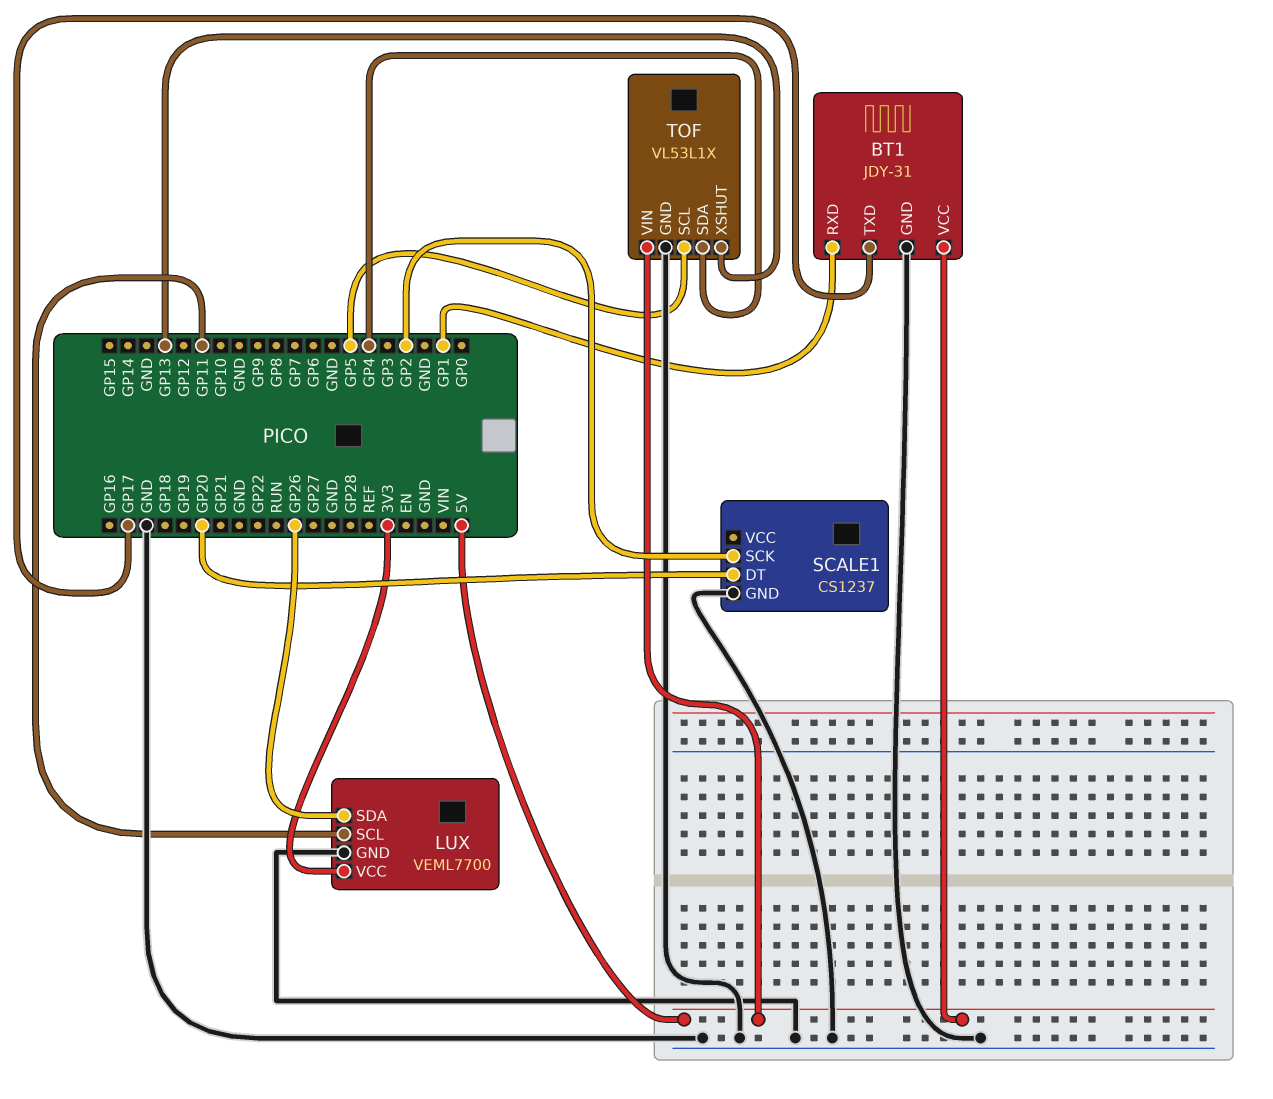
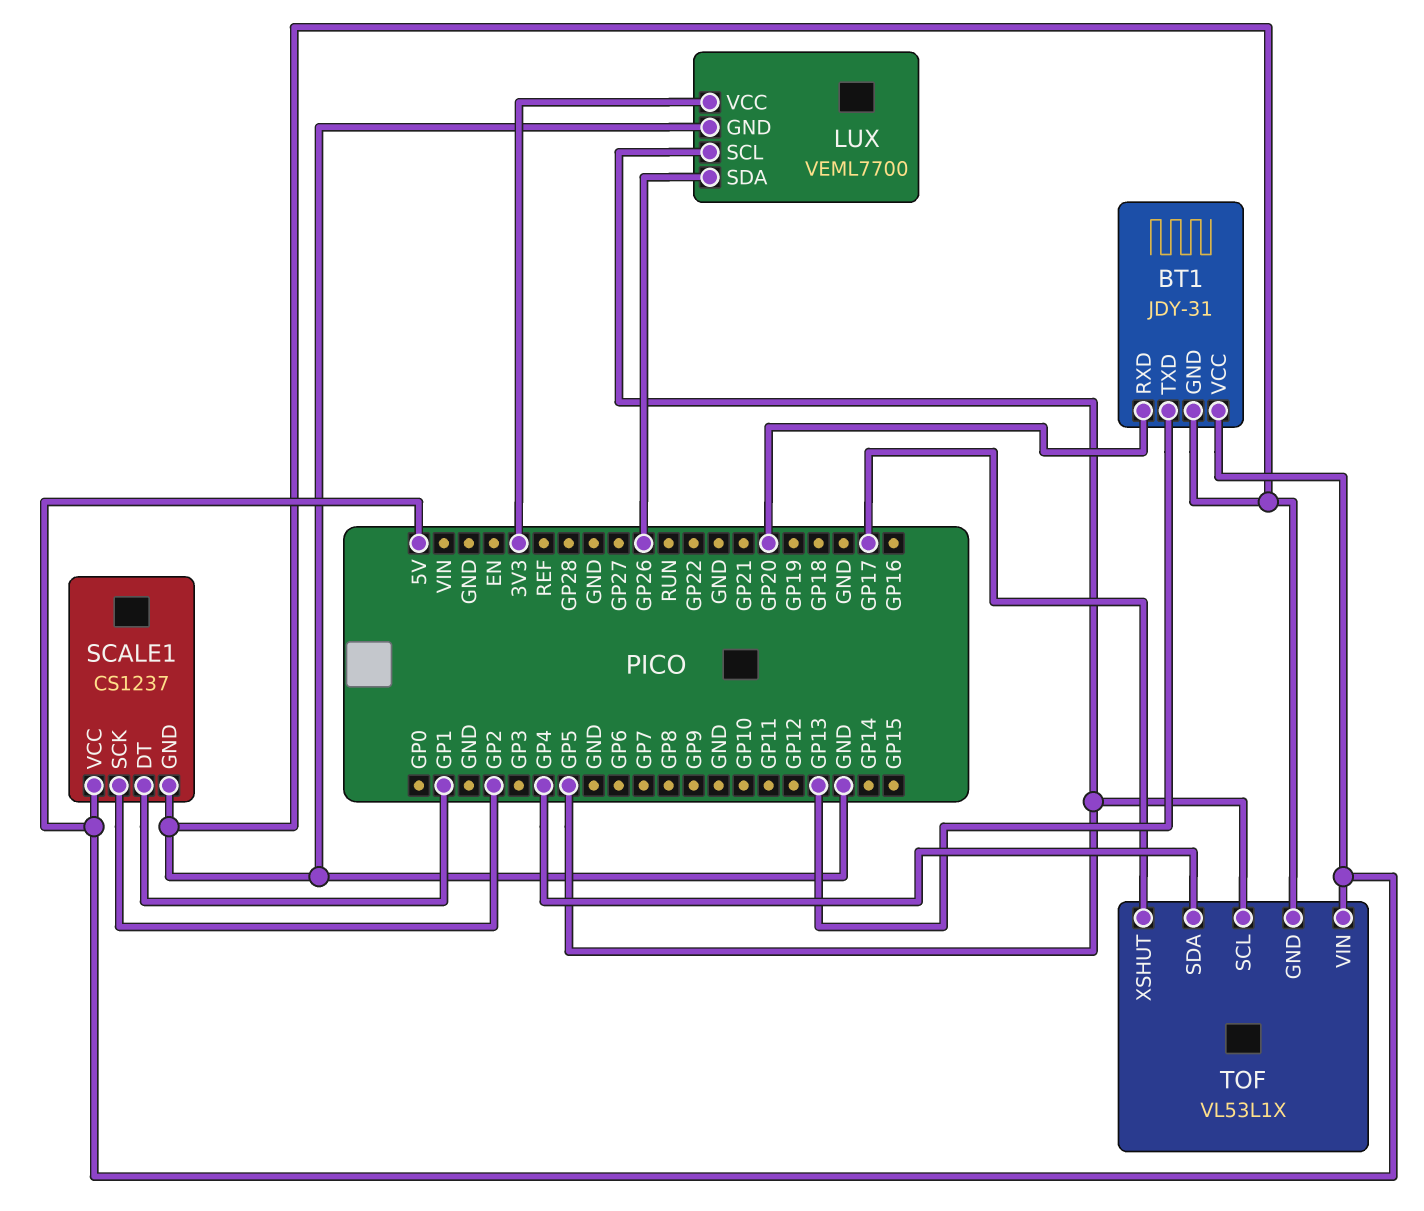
BT1 pin RXD: GP1 -> GP20
BT1 pin TXD: GP17 -> GP13
LUX pin SCL: GP11 -> GP5
SCALE1 pin DT: GP20 -> GP1
SCALE1 pin VCC: none -> 5V
TOF pin XSHUT: GP13 -> GP17

